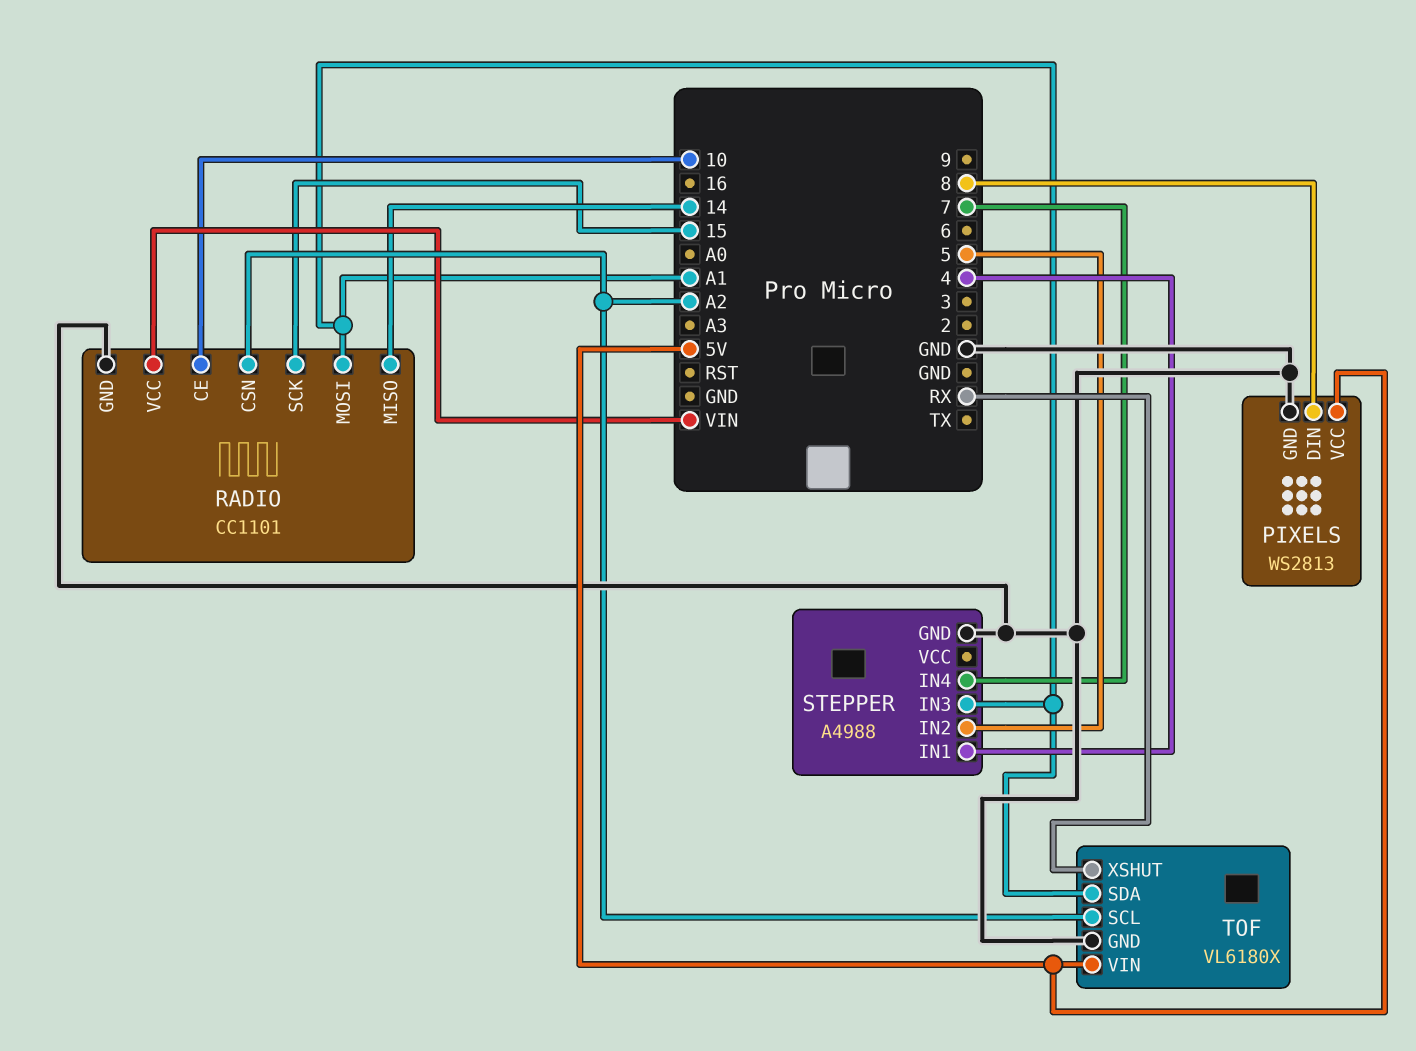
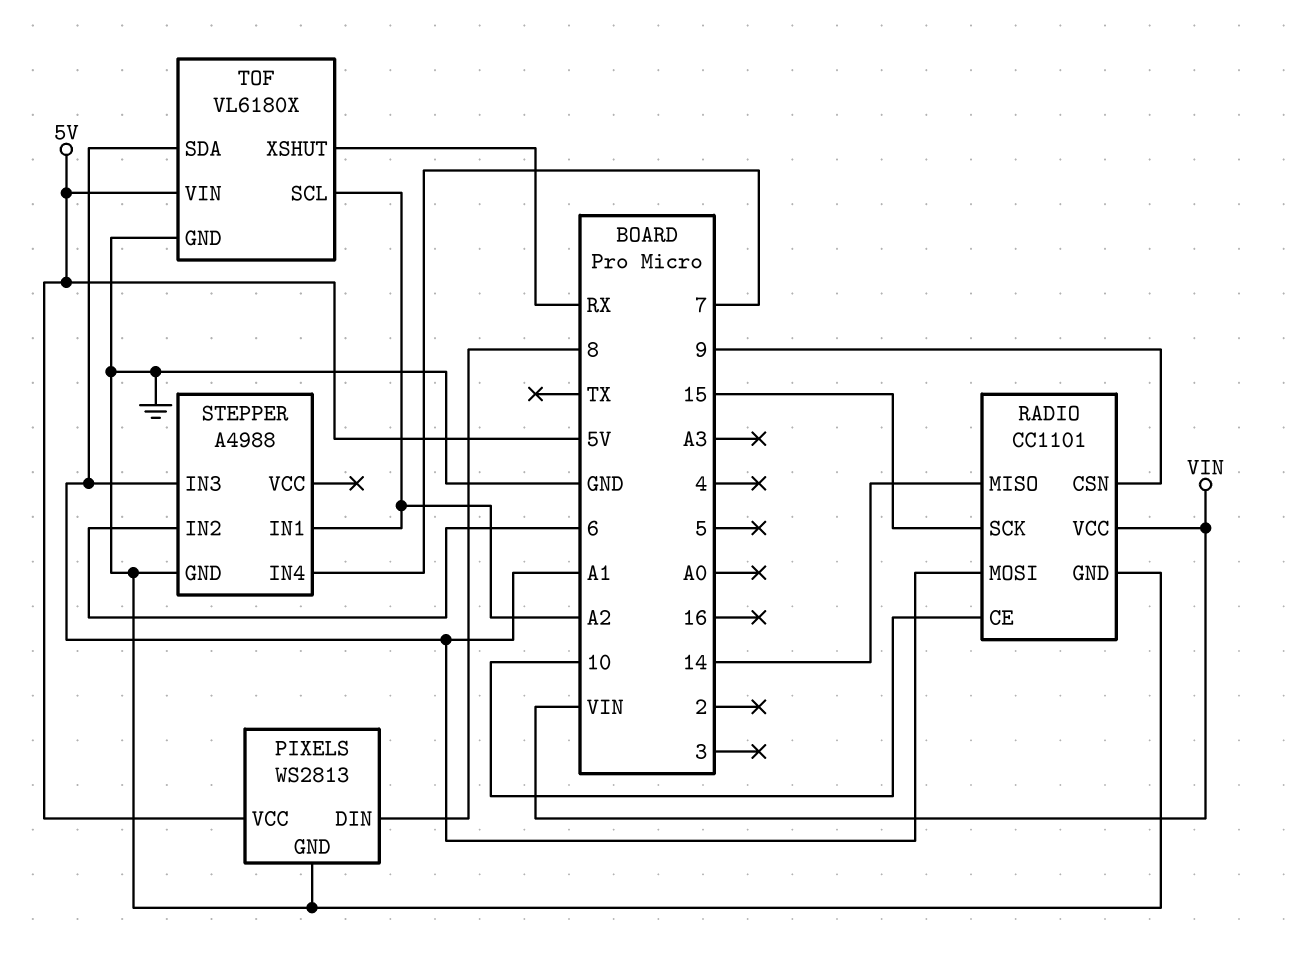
RADIO pin CSN: A2 -> 9
STEPPER pin IN1: 4 -> A2
STEPPER pin IN2: 5 -> 6

